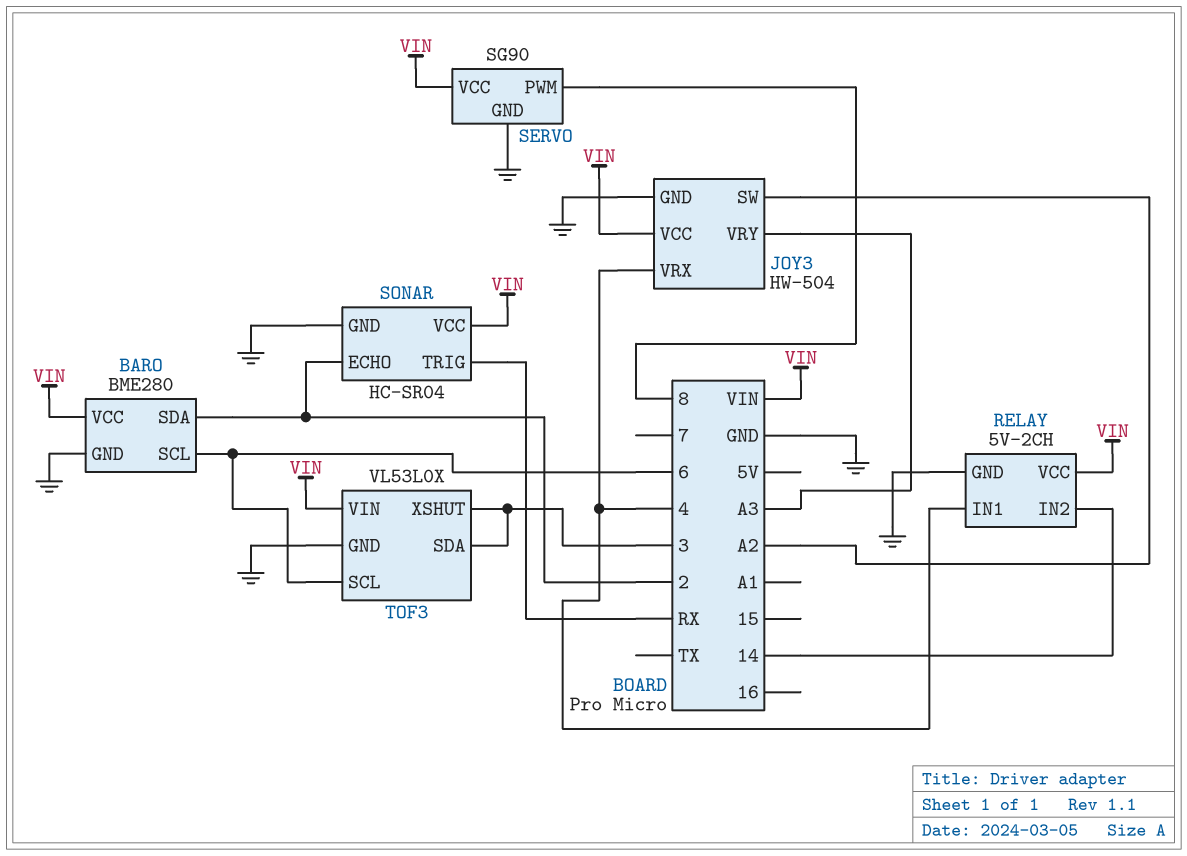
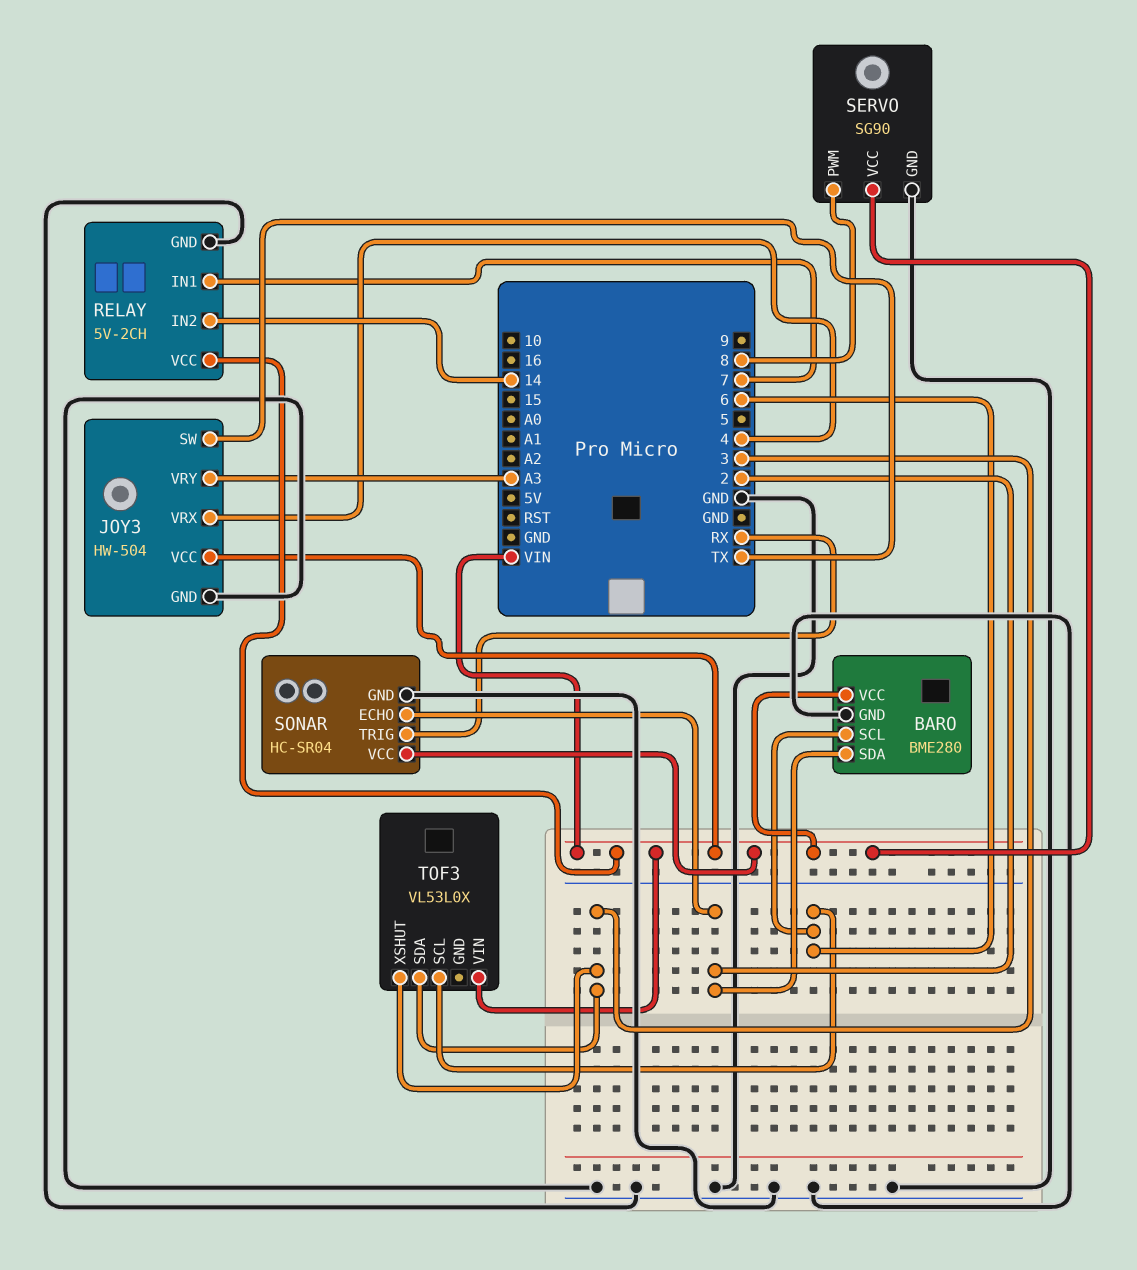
JOY3 pin SW: A2 -> TX
RELAY pin IN1: 4 -> 7
TOF3 pin GND: GND -> none

